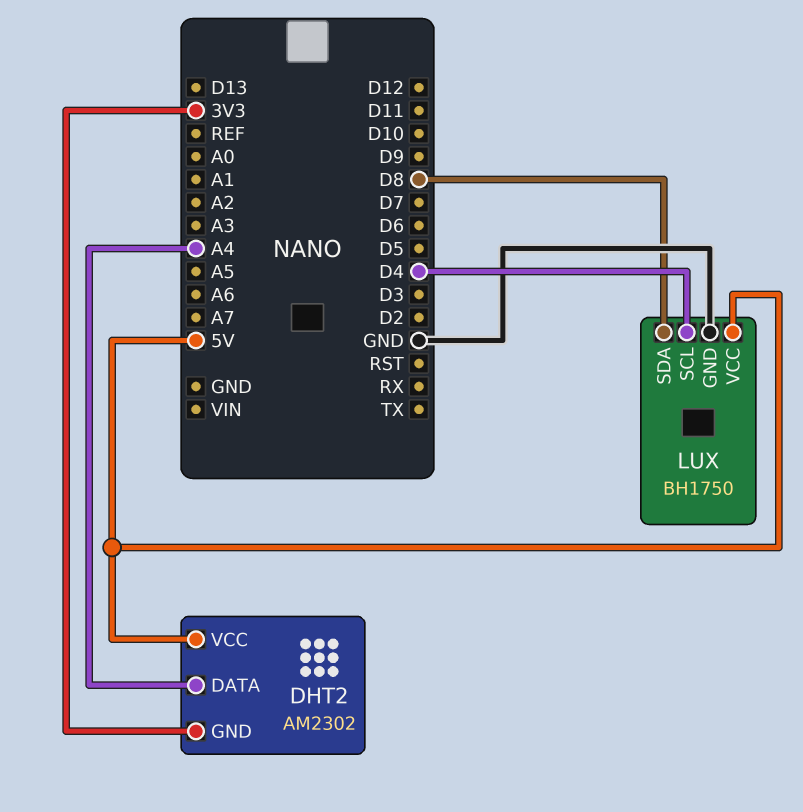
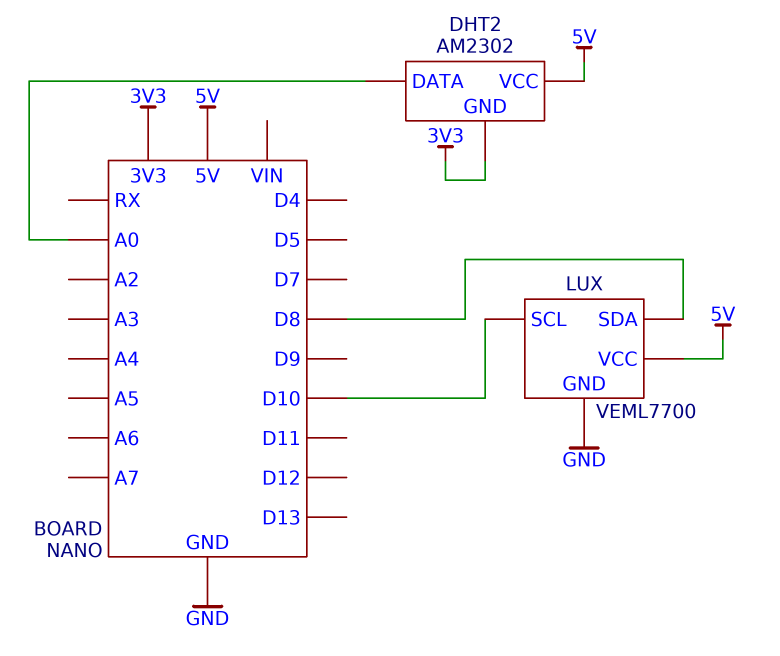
DHT2 pin DATA: A4 -> A0
LUX: BH1750 -> VEML7700
LUX pin SCL: D4 -> D10

